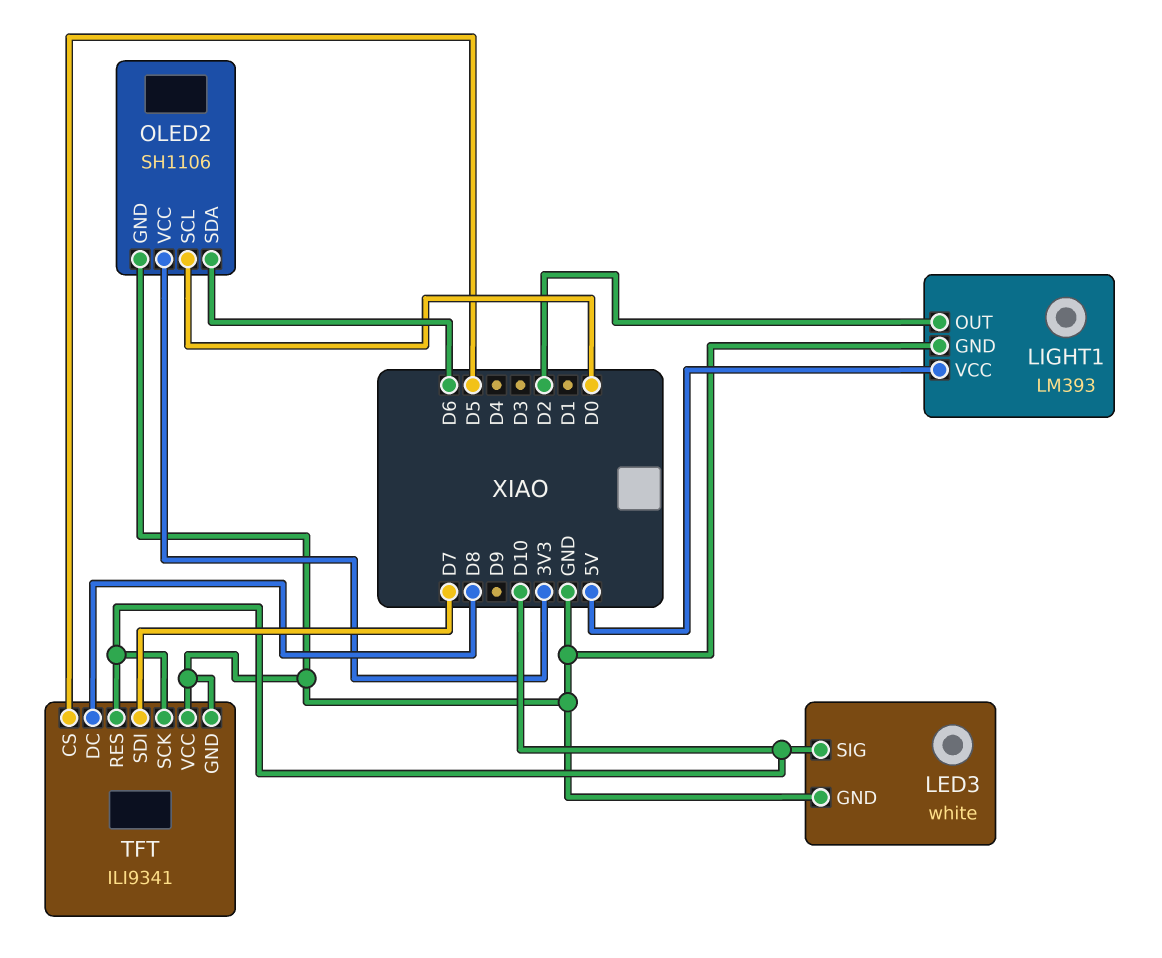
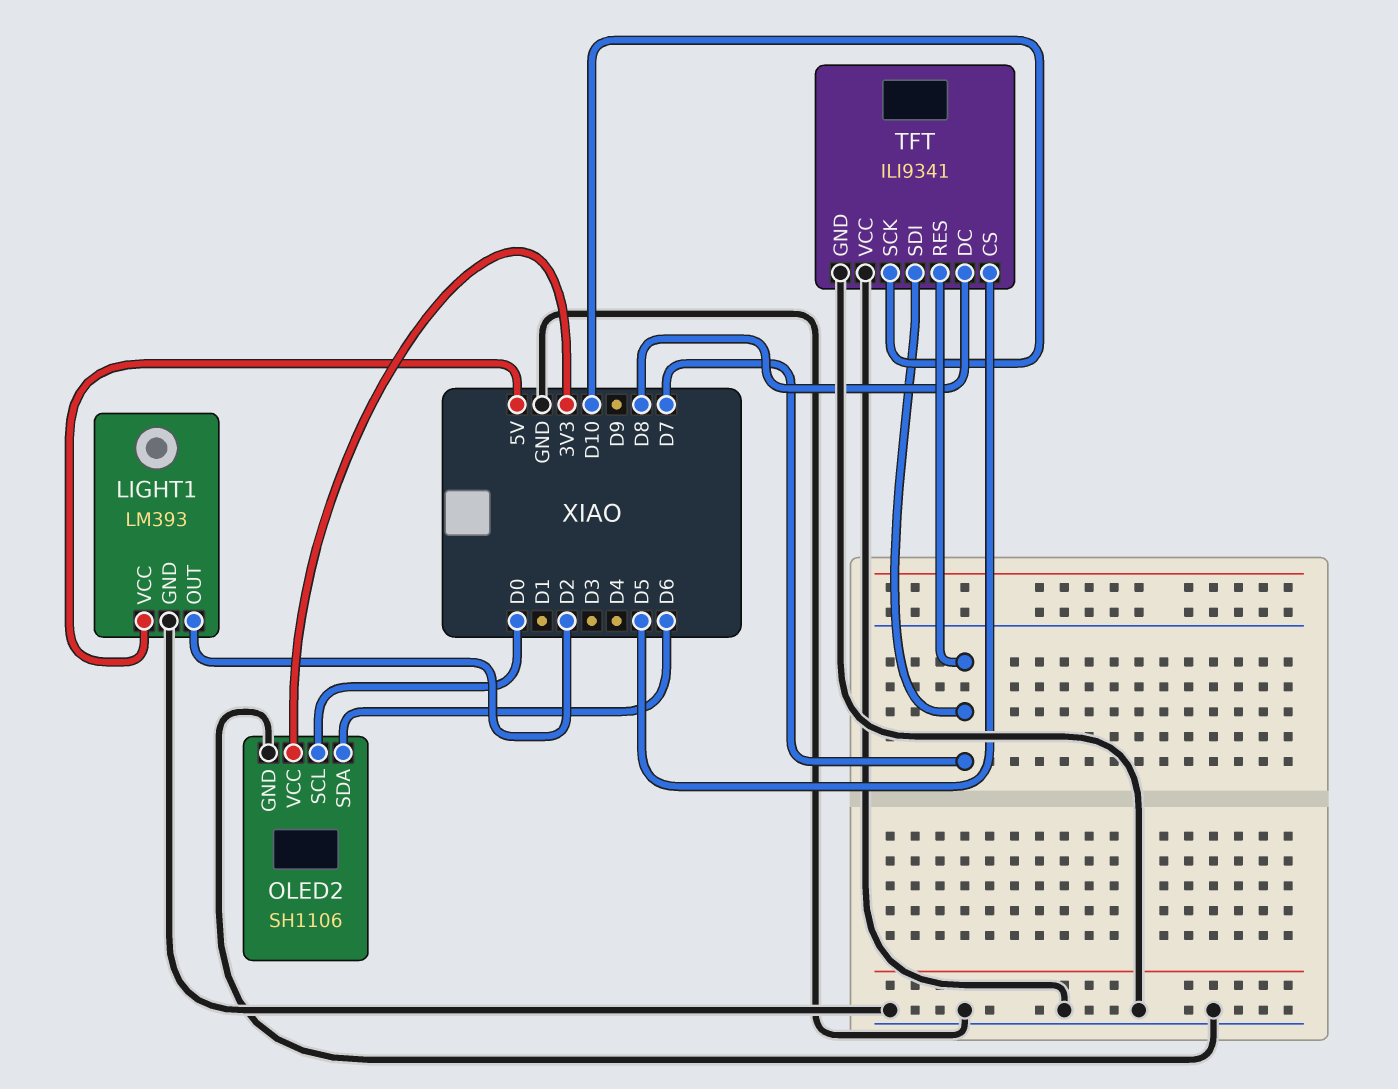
LED3: white -> none
LED3 pin GND: GND -> none
LED3 pin SIG: D10 -> none
TFT pin RES: D10 -> D7

